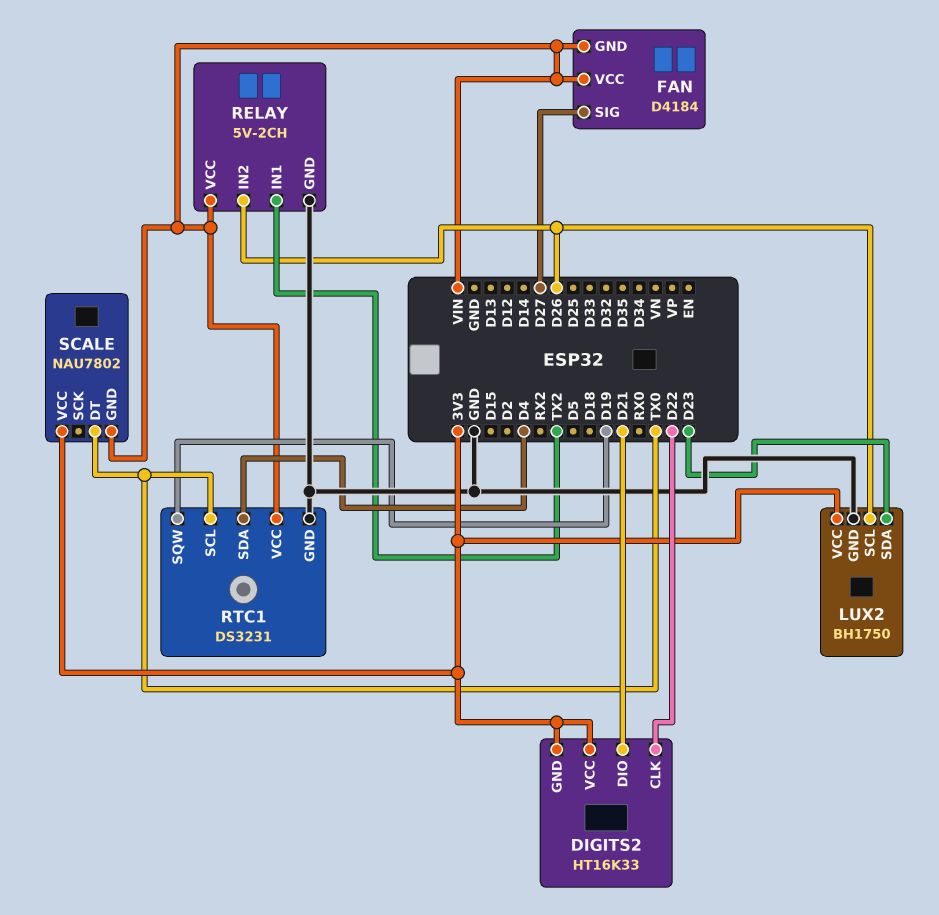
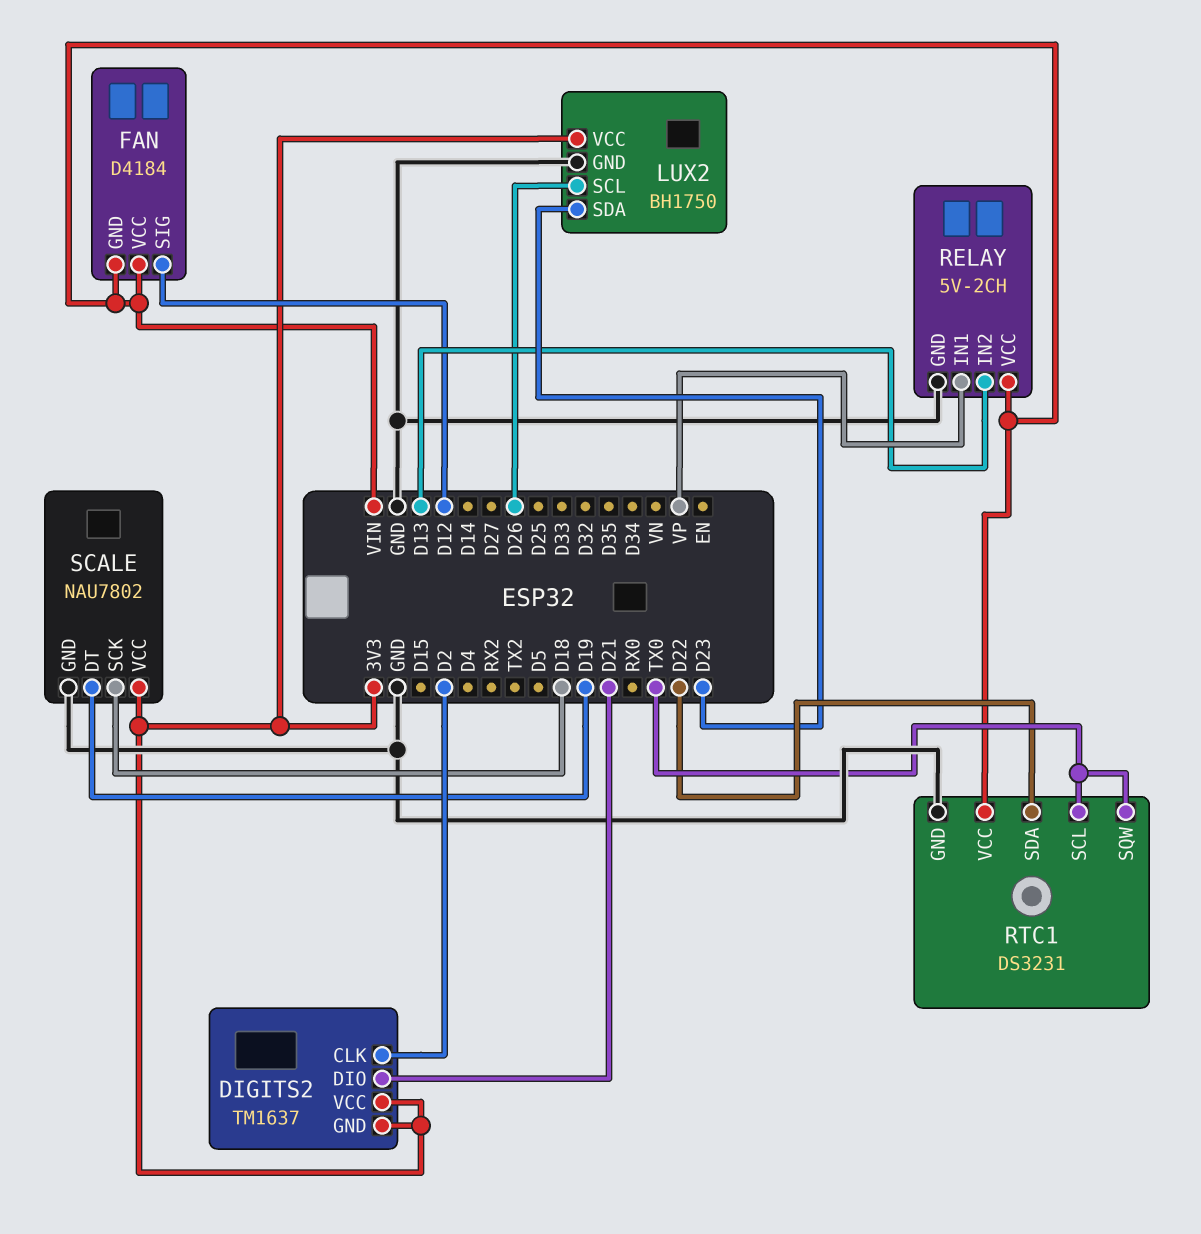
DIGITS2: HT16K33 -> TM1637
DIGITS2 pin CLK: D22 -> D2
FAN pin SIG: D27 -> D12
RELAY pin IN1: TX2 -> VP
RELAY pin IN2: D26 -> D13
RTC1 pin SDA: D4 -> D22
RTC1 pin SQW: D19 -> TX0
SCALE pin DT: TX0 -> D19
SCALE pin GND: VIN -> GND
SCALE pin SCK: none -> D18

